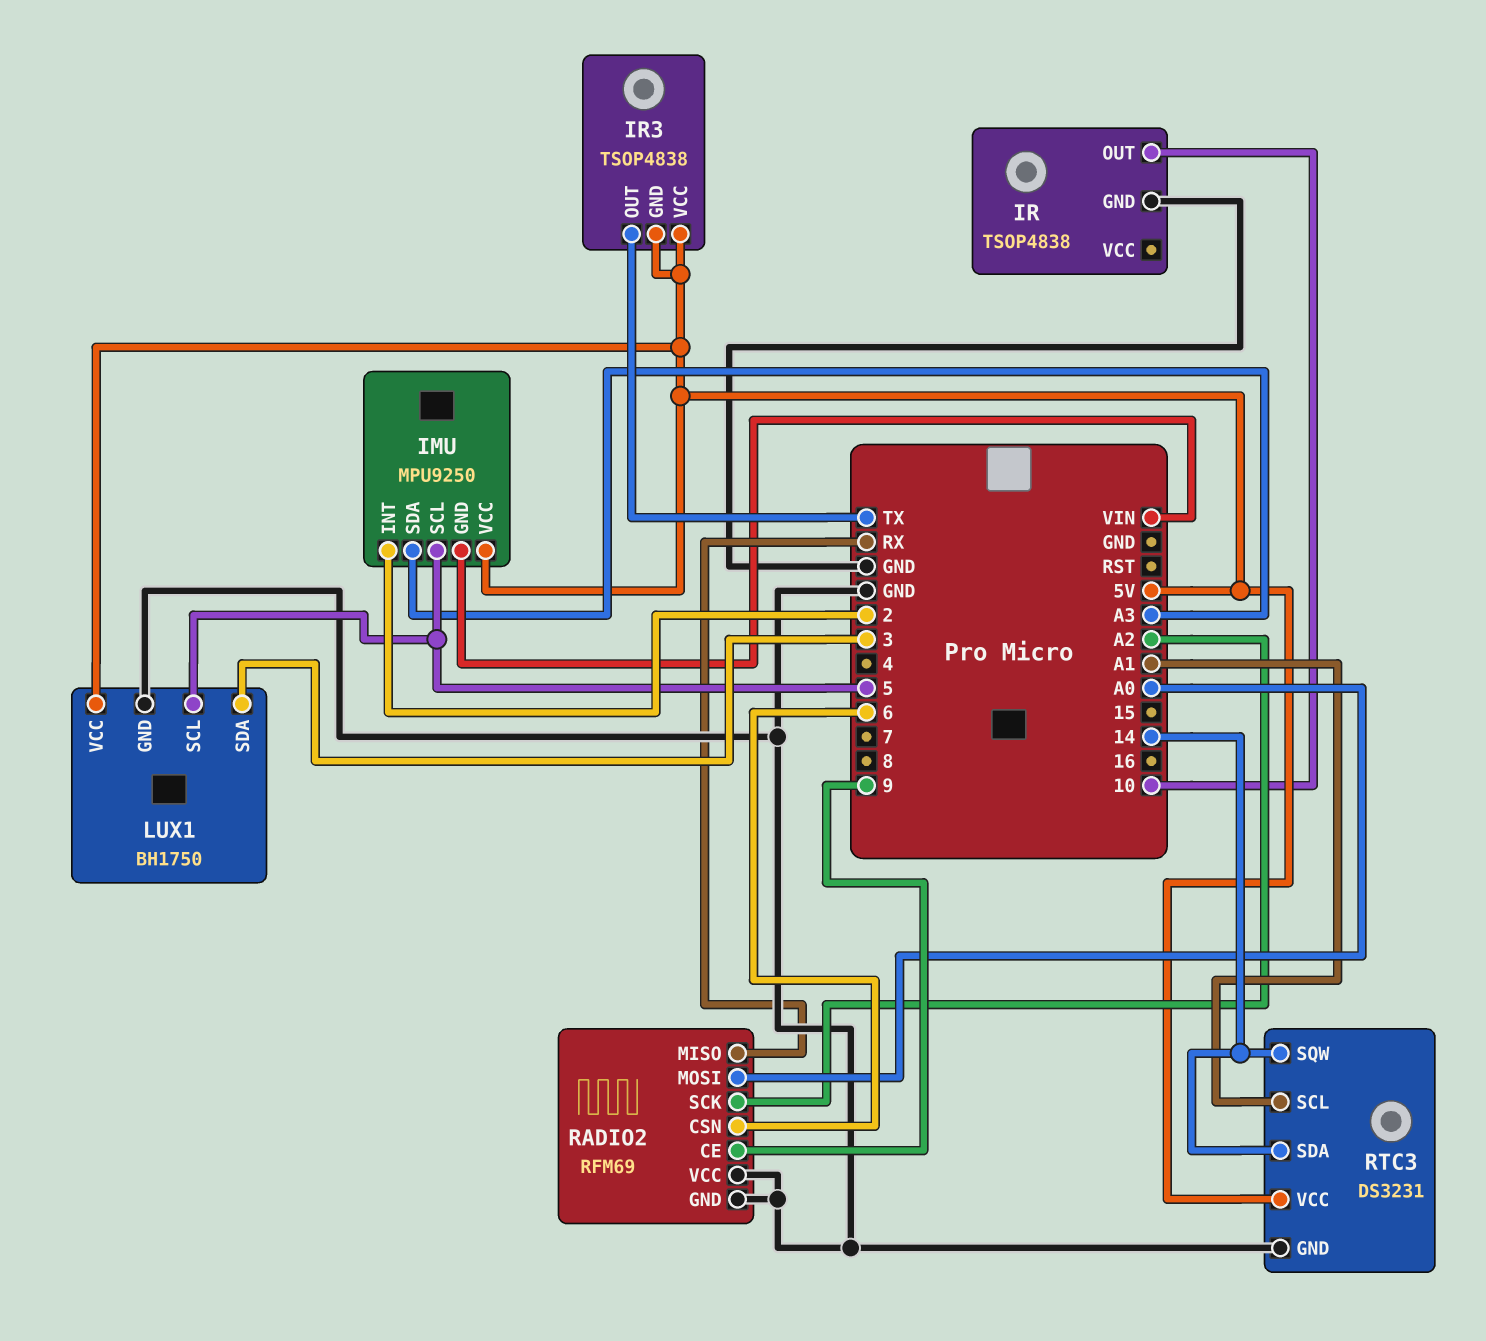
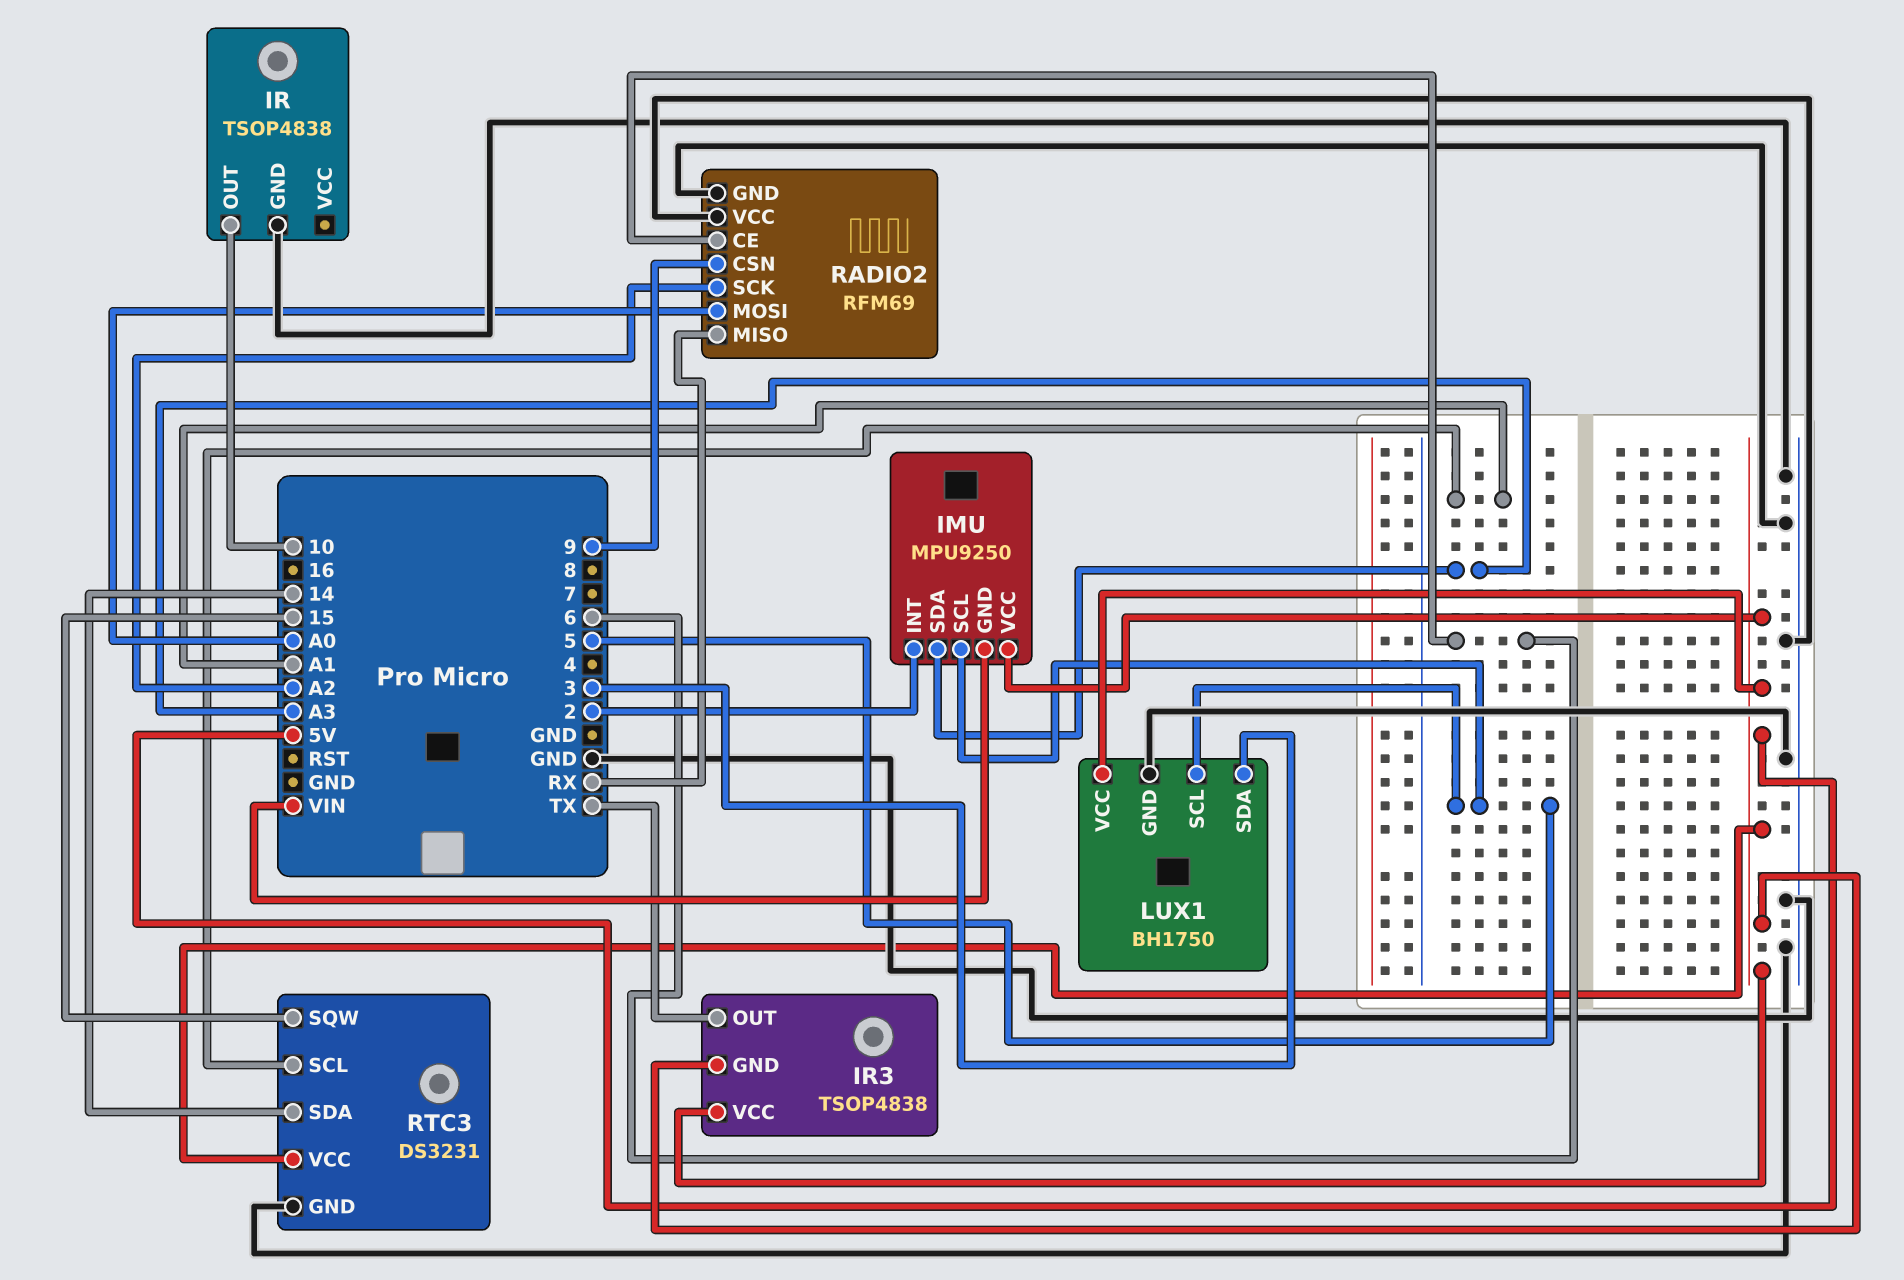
RADIO2 pin CE: 9 -> 6
RADIO2 pin CSN: 6 -> 9
RTC3 pin SQW: 14 -> 15

